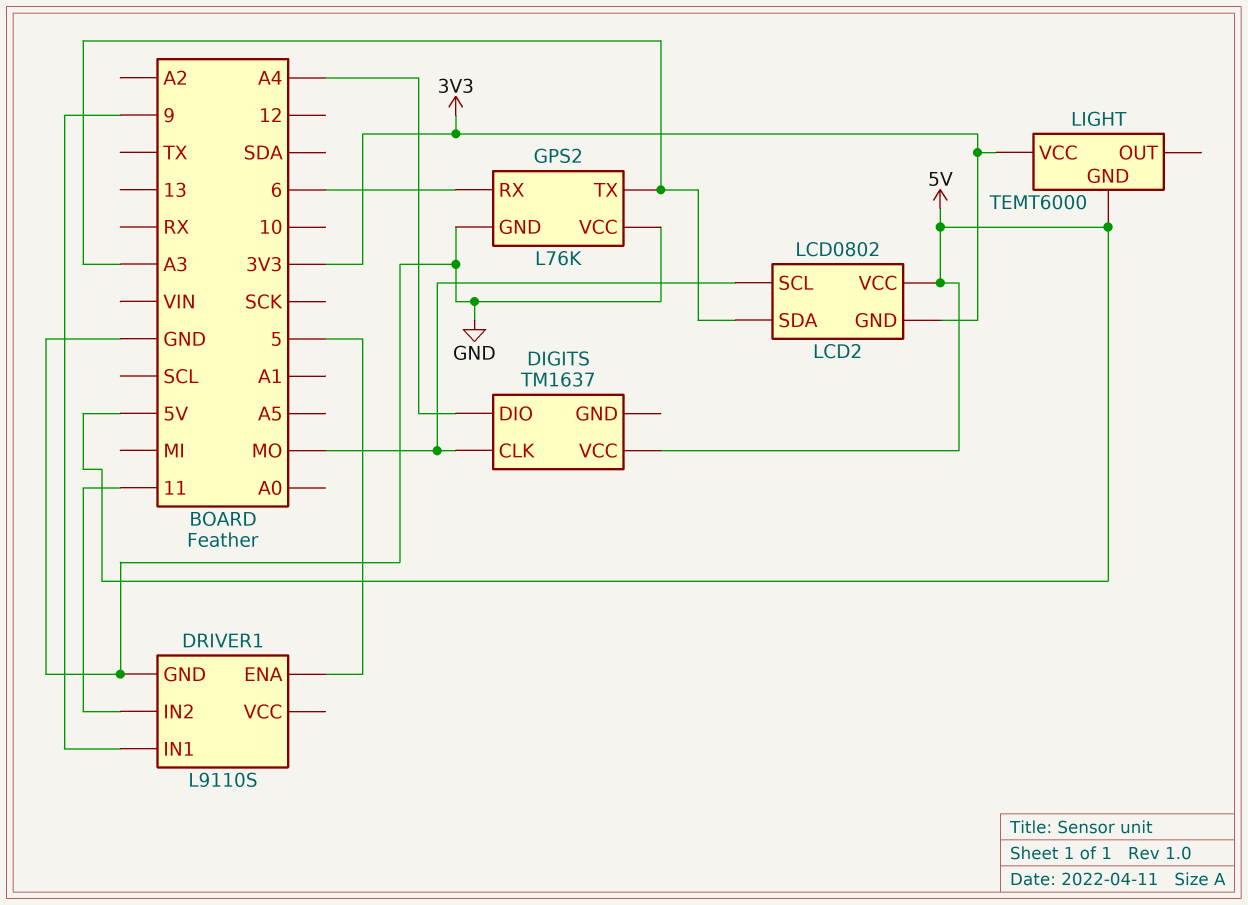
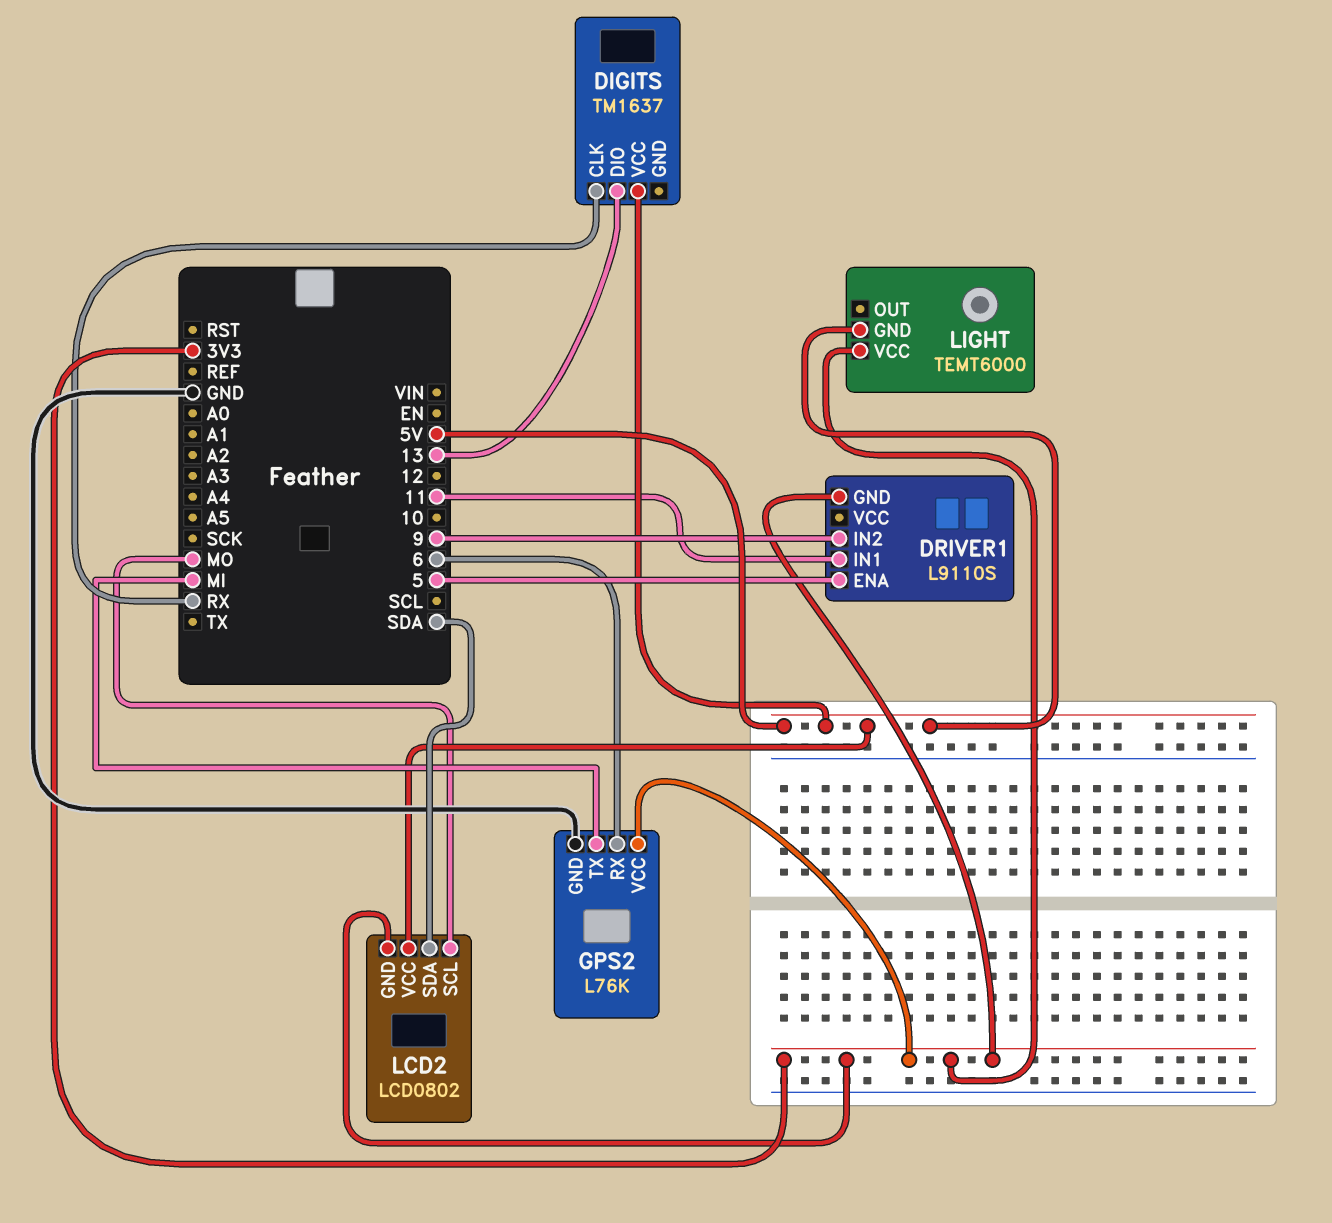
DIGITS pin CLK: MO -> RX
DIGITS pin DIO: A4 -> 13
DRIVER1 pin GND: GND -> 3V3
DRIVER1 pin IN1: 9 -> 11
DRIVER1 pin IN2: 11 -> 9
GPS2 pin TX: A3 -> MI
GPS2 pin VCC: GND -> 3V3
LCD2 pin SDA: A3 -> SDA

